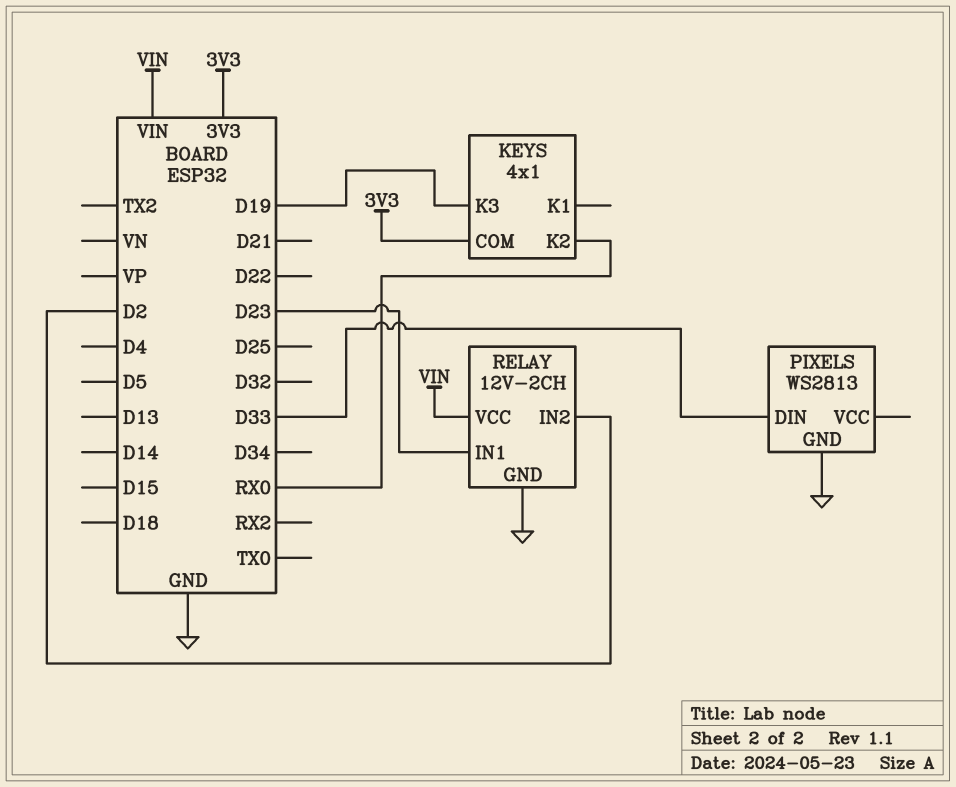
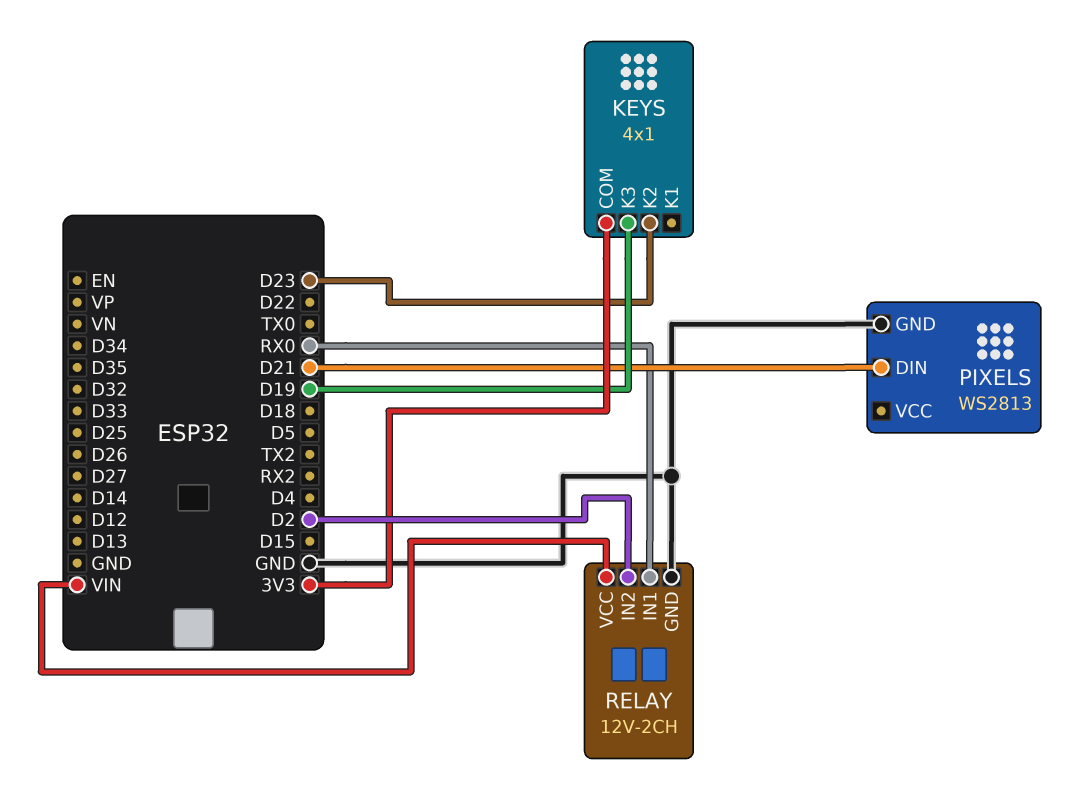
KEYS pin K2: RX0 -> D23
PIXELS pin DIN: D33 -> D21
RELAY pin IN1: D23 -> RX0

